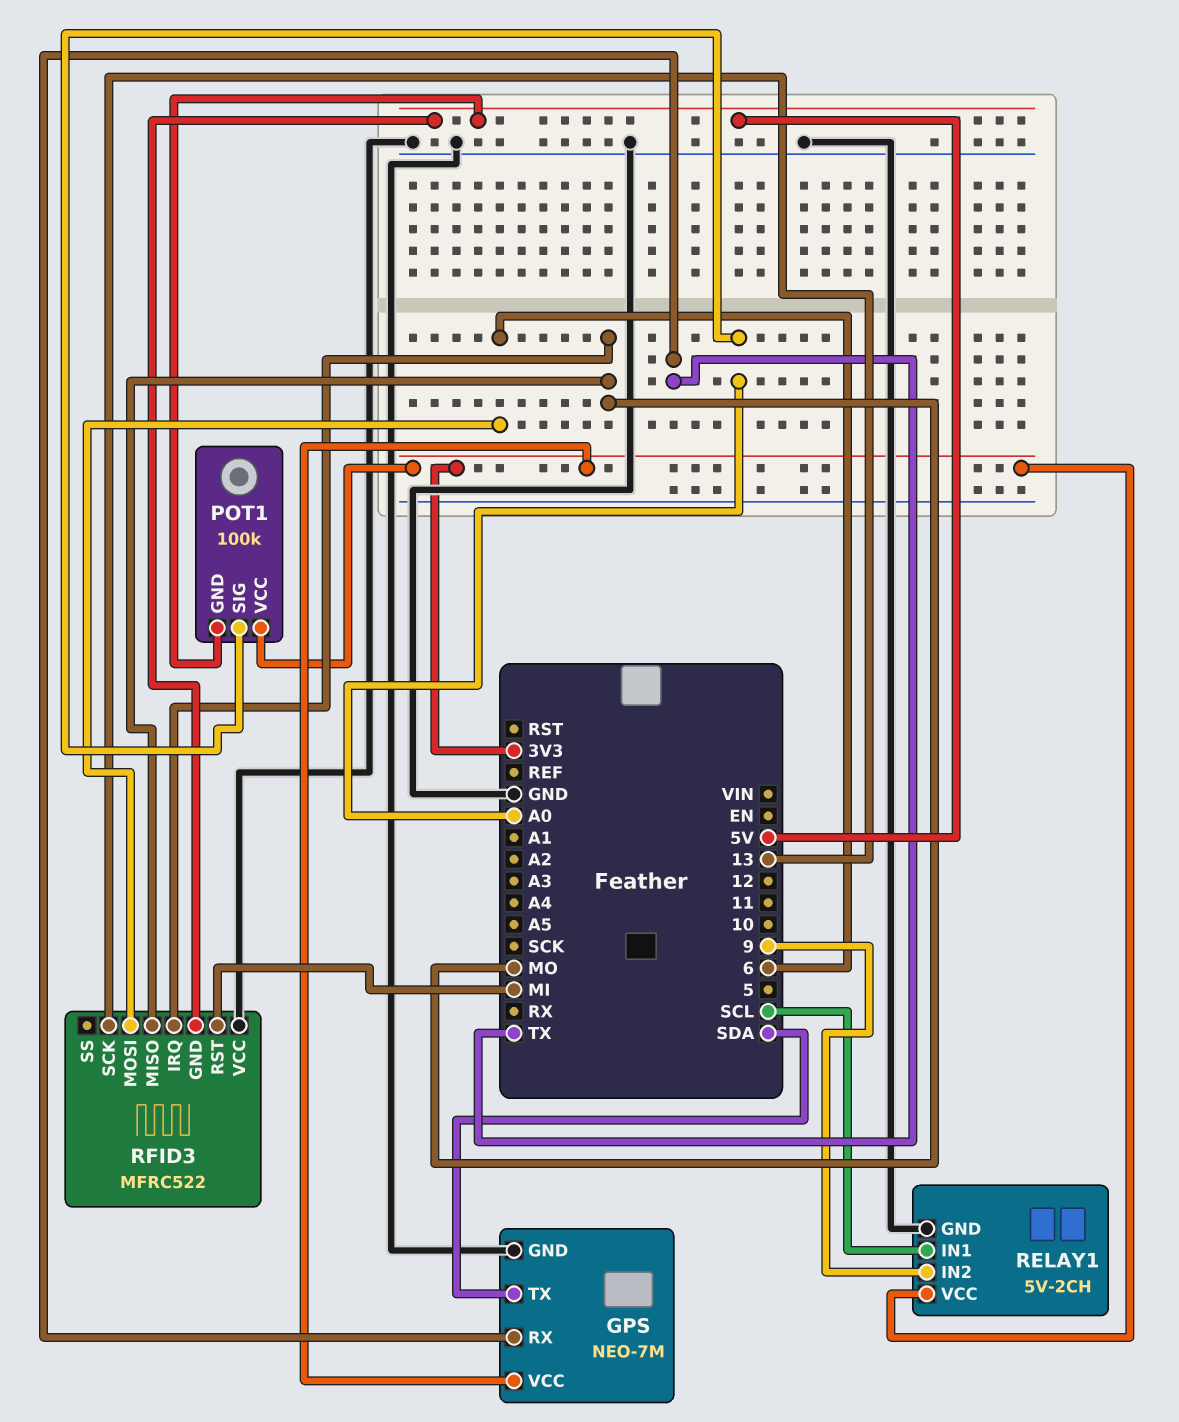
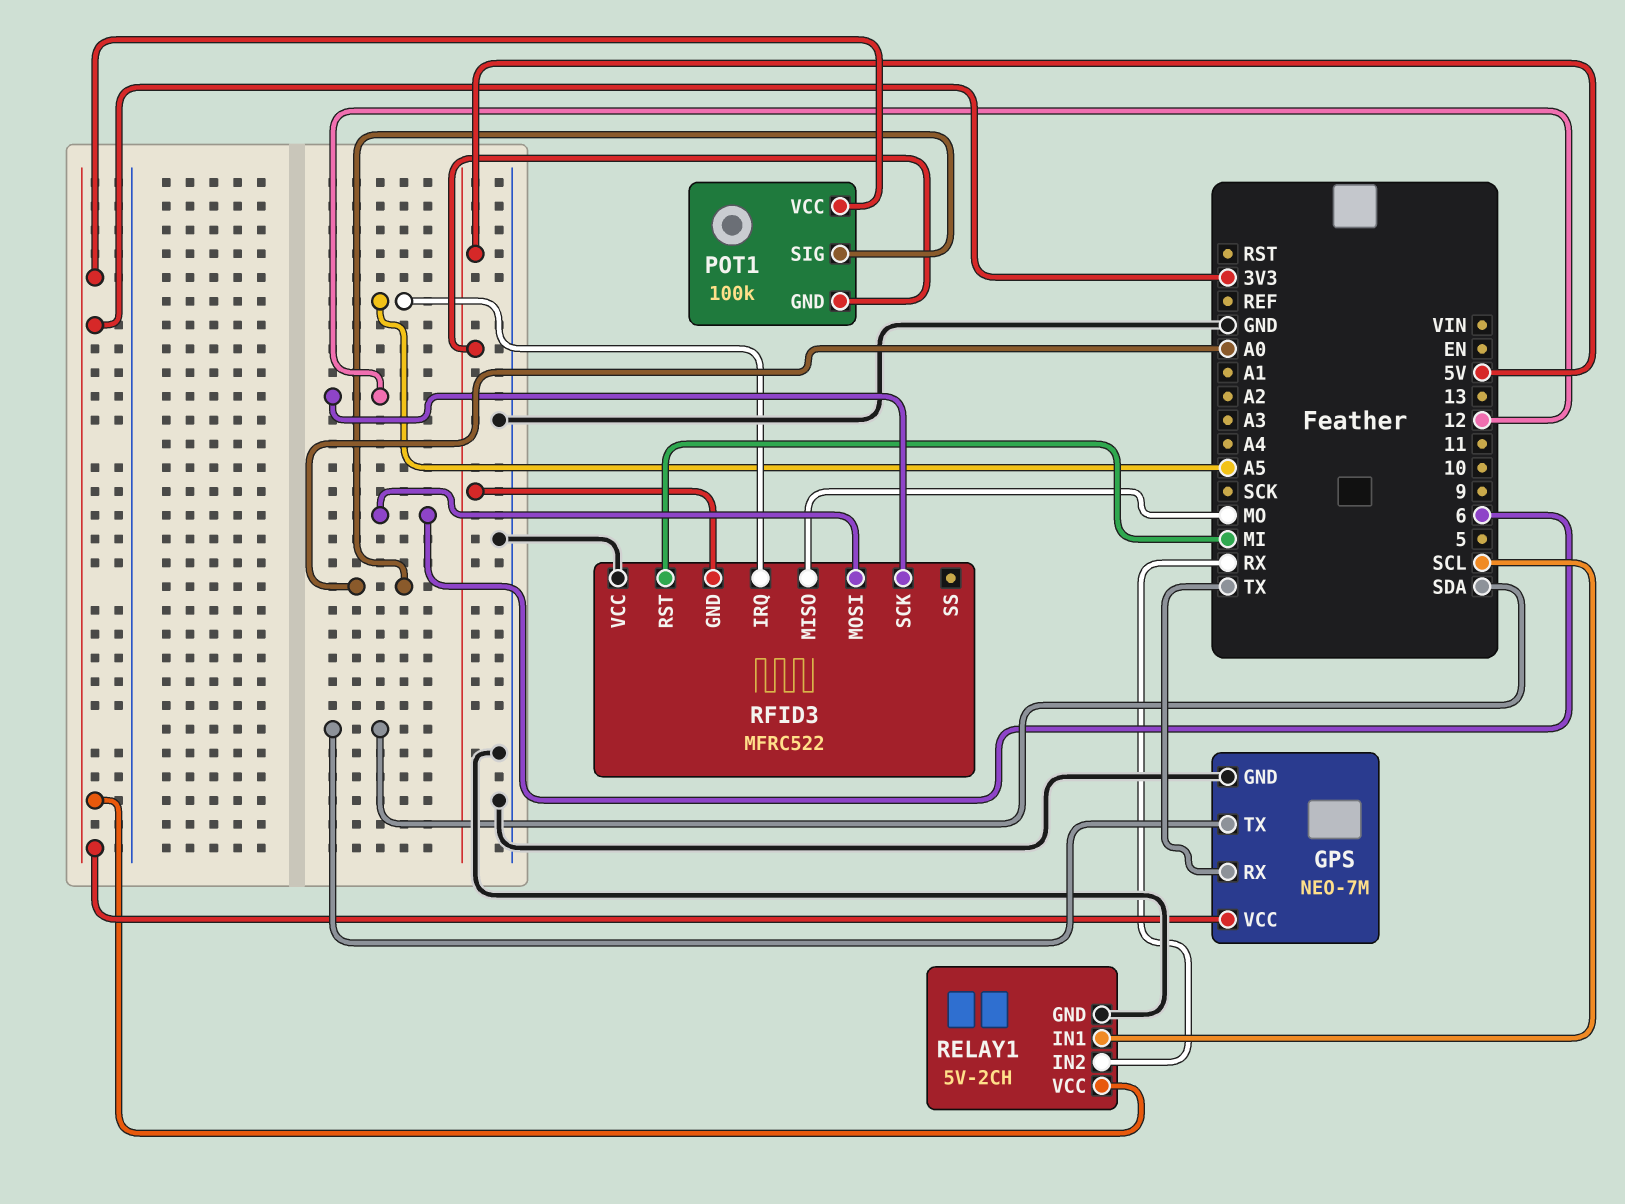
RELAY1 pin IN2: 9 -> RX
RFID3 pin IRQ: MO -> A5
RFID3 pin SCK: 13 -> 12

